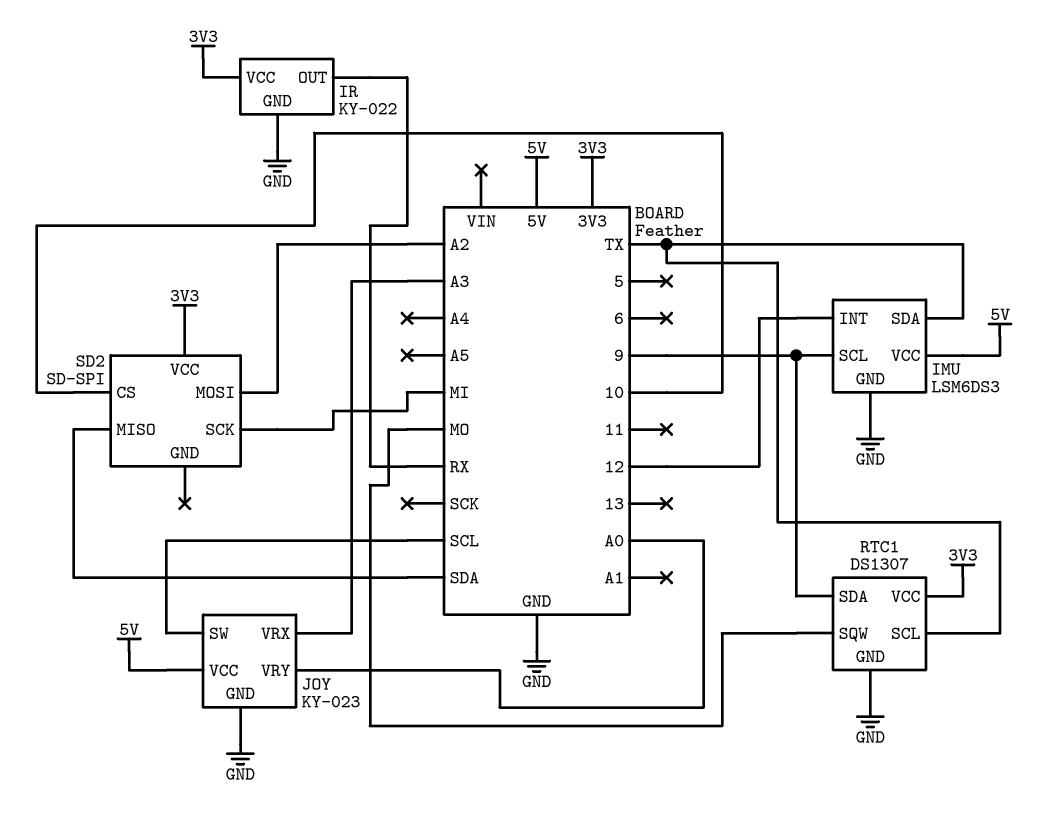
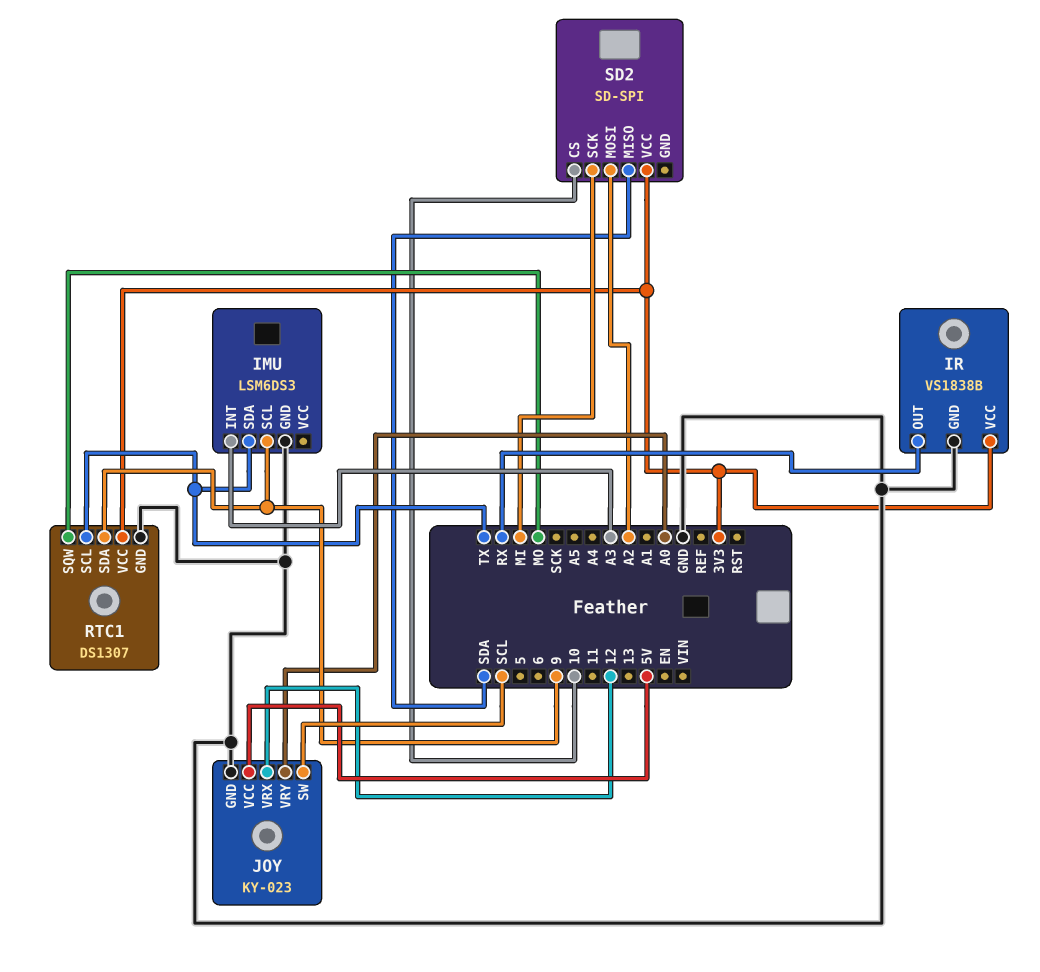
IMU pin INT: 12 -> A3
IMU pin VCC: 5V -> none
IR: KY-022 -> VS1838B
JOY pin VRX: A3 -> 12

